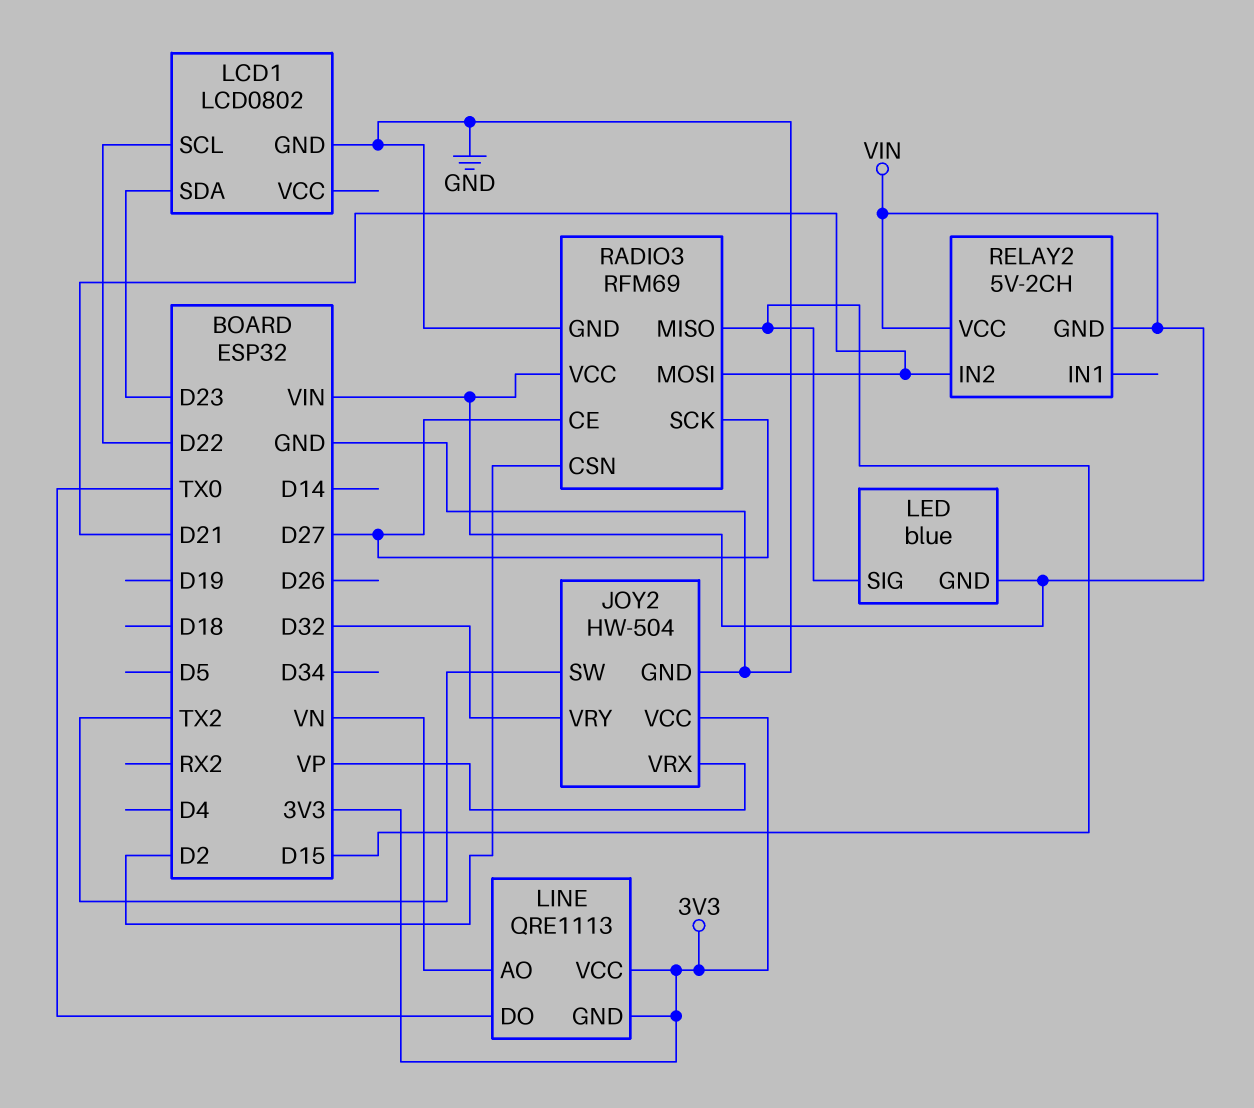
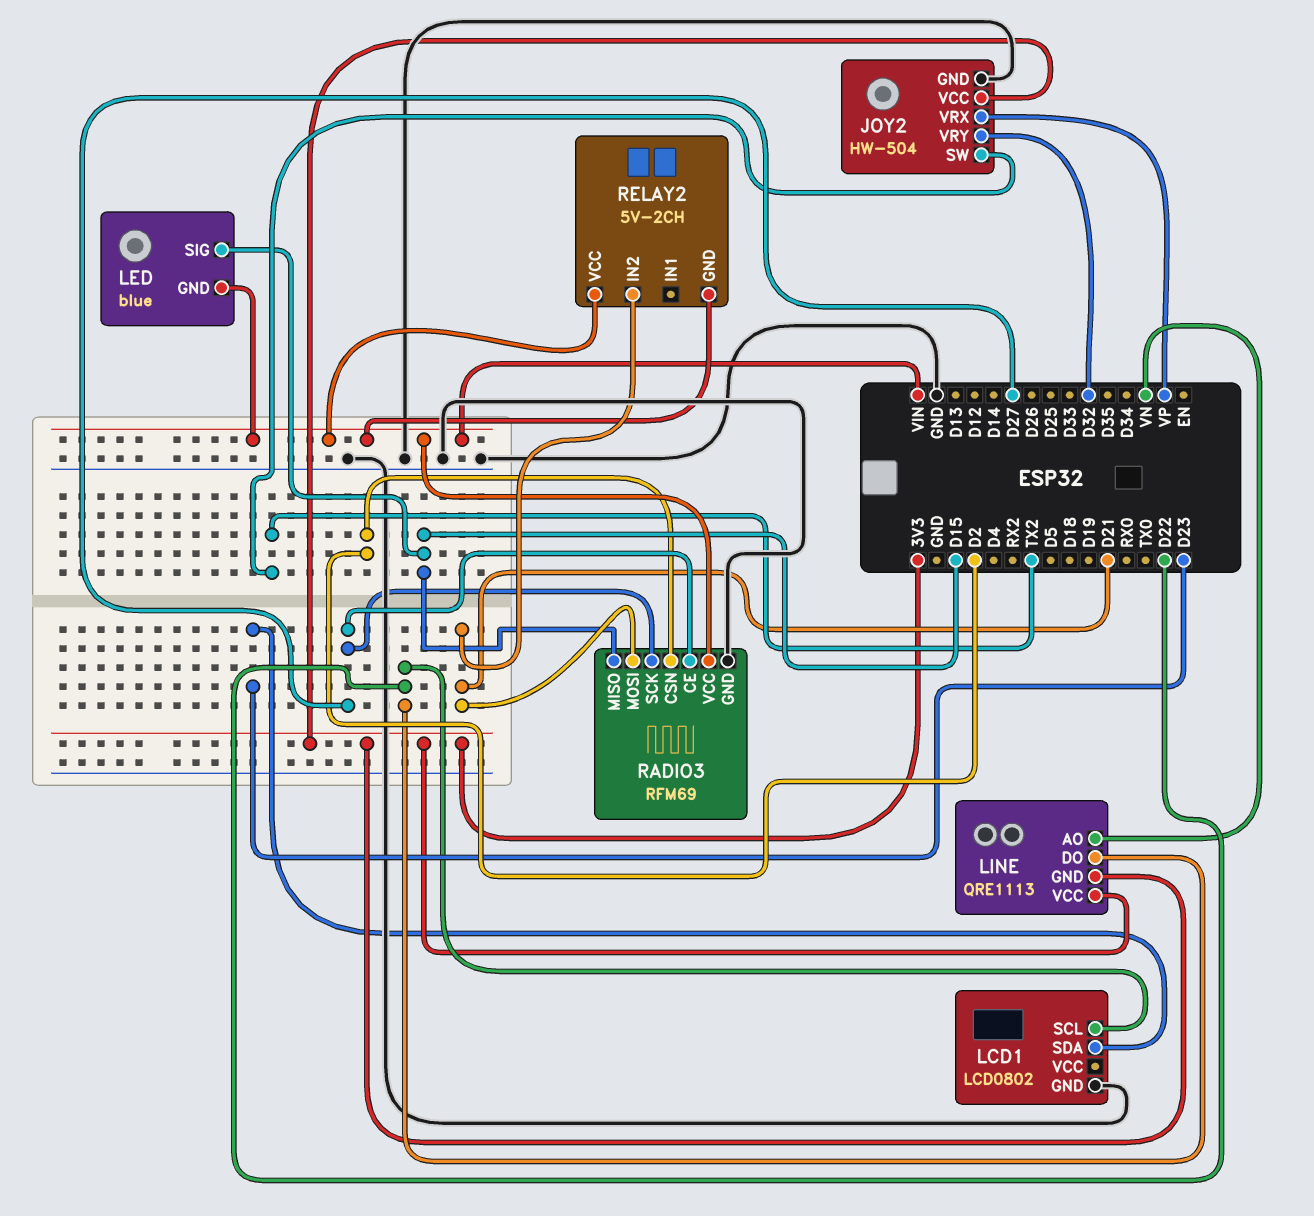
LINE pin DO: TX0 -> D22

